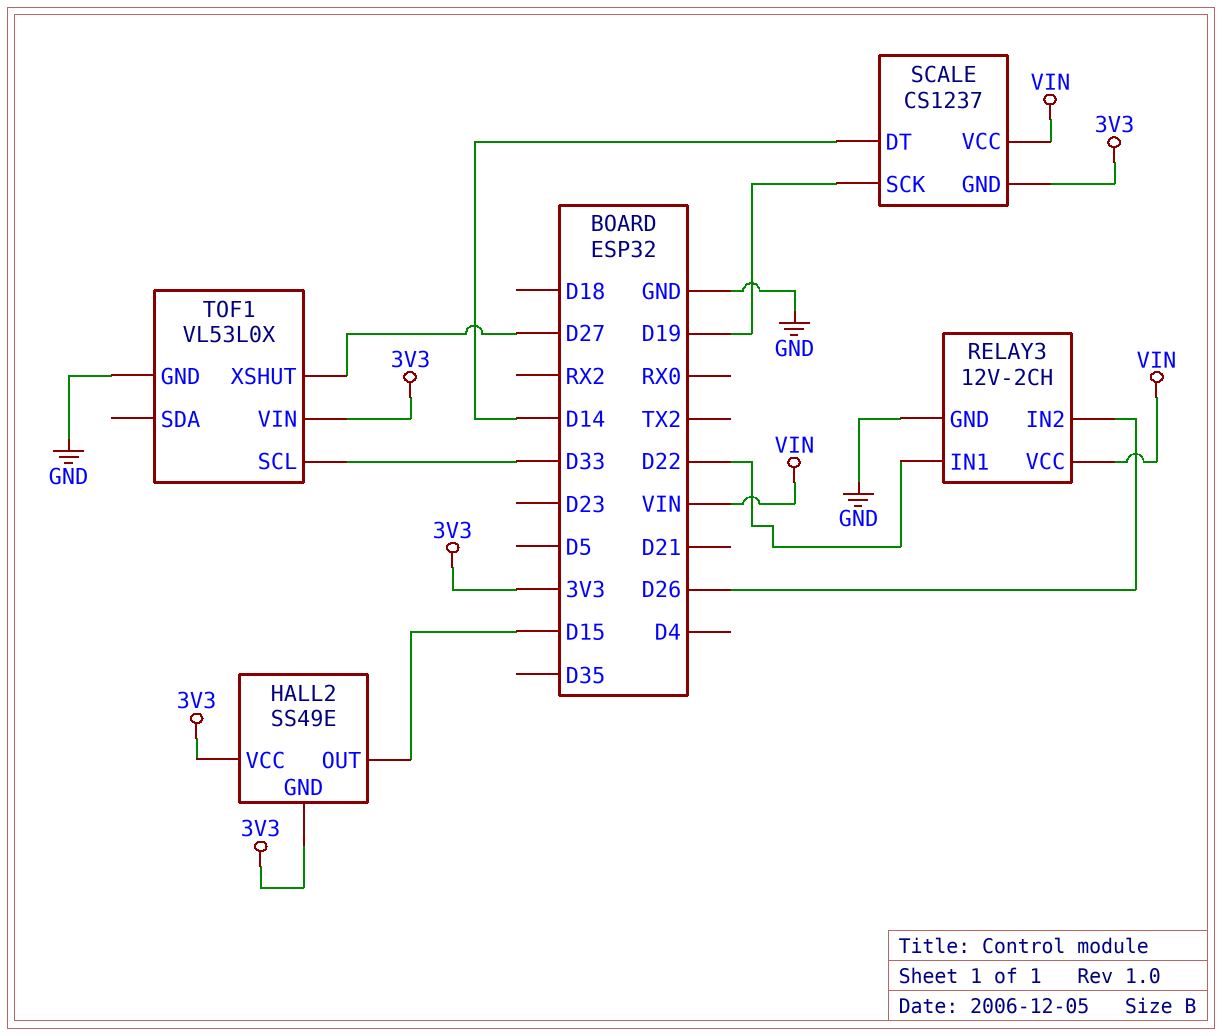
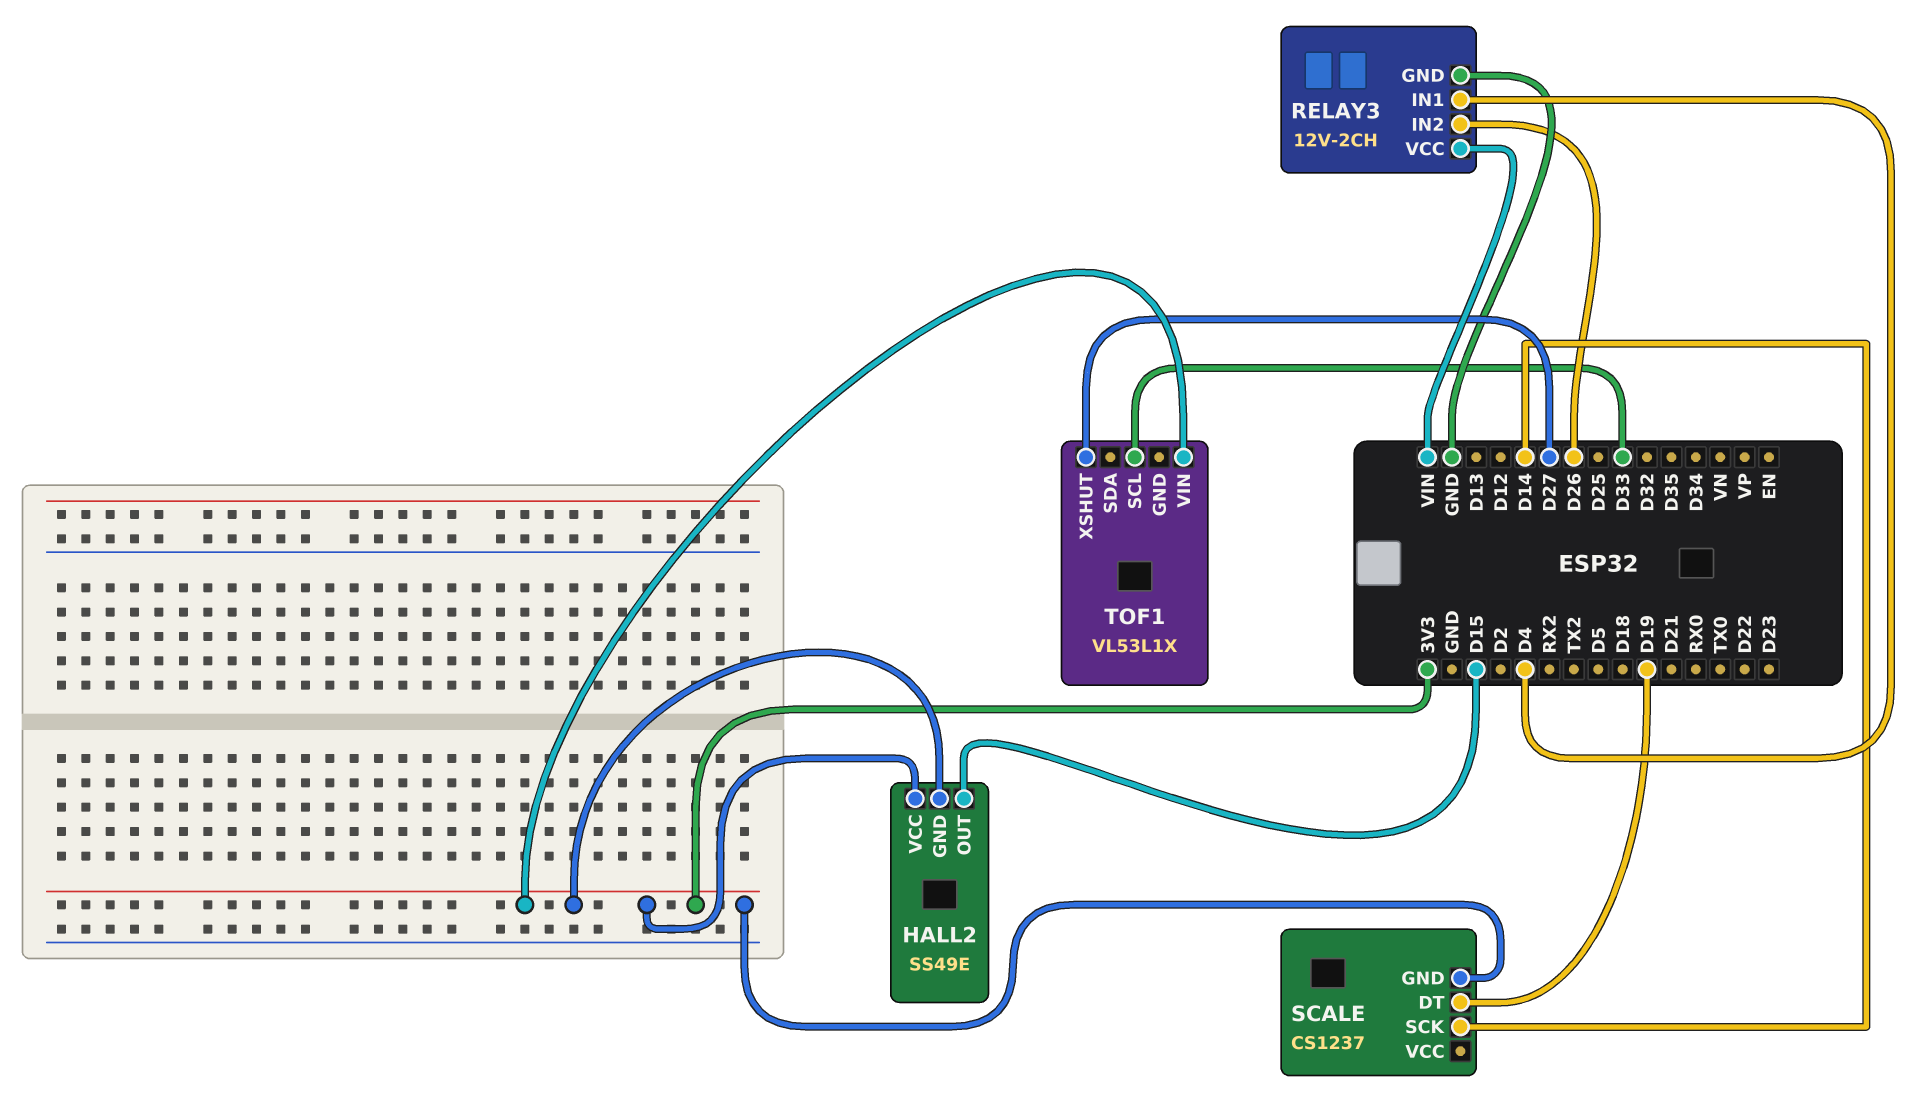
RELAY3 pin IN1: D22 -> D4
SCALE pin DT: D14 -> D19
SCALE pin SCK: D19 -> D14
SCALE pin VCC: VIN -> none
TOF1: VL53L0X -> VL53L1X
TOF1 pin GND: GND -> none

